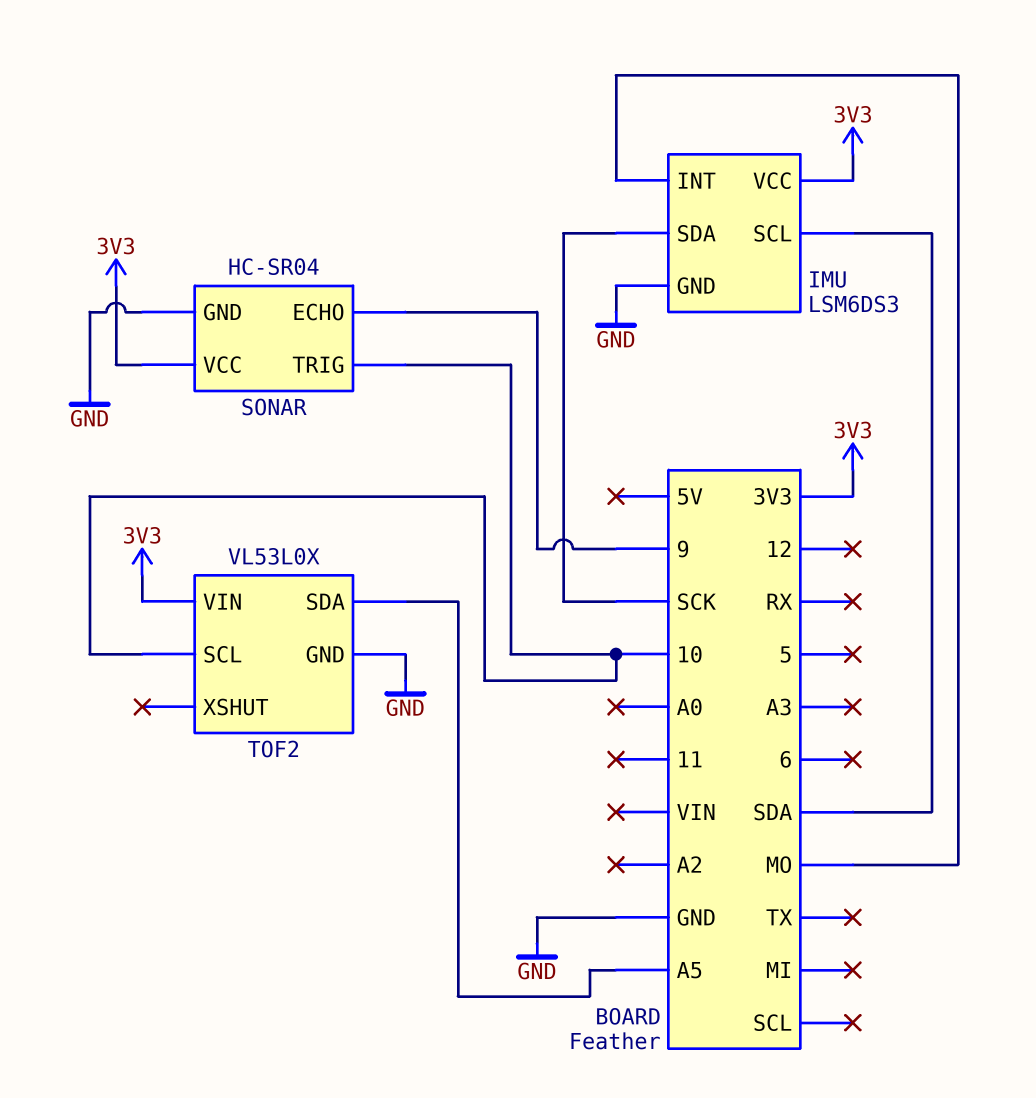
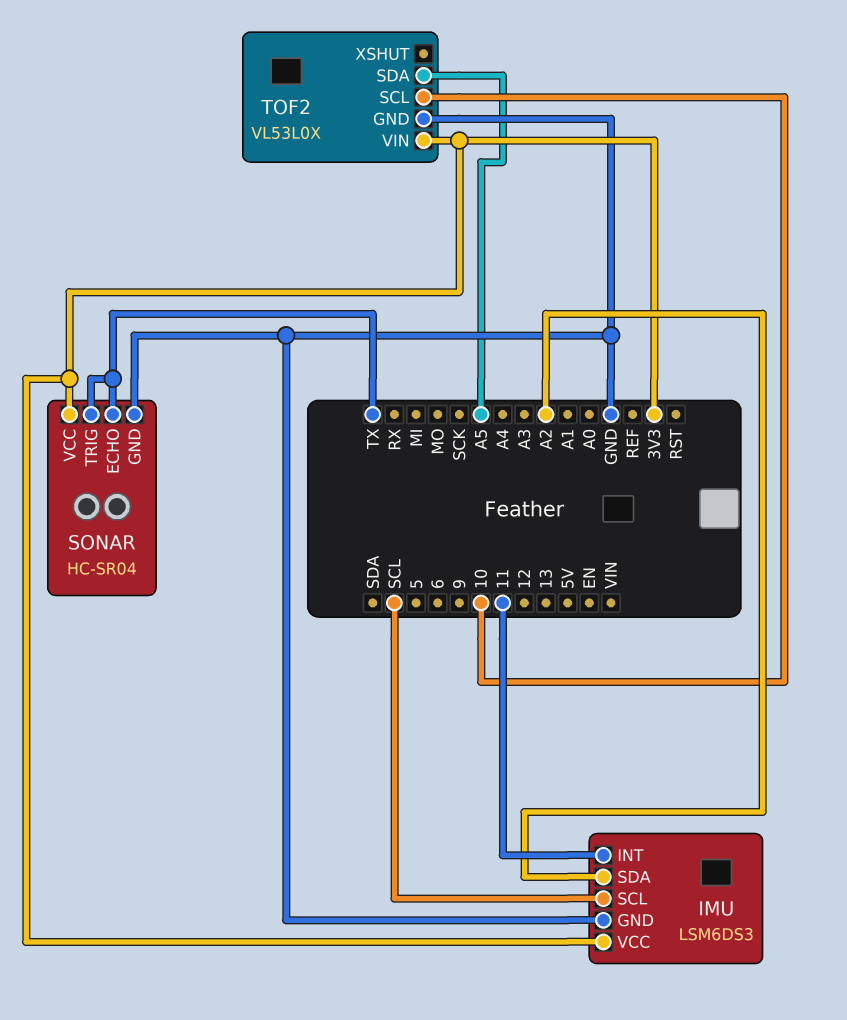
IMU pin INT: MO -> 11
IMU pin SCL: SDA -> SCL
IMU pin SDA: SCK -> A2
SONAR pin ECHO: 9 -> TX
SONAR pin TRIG: 10 -> TX

